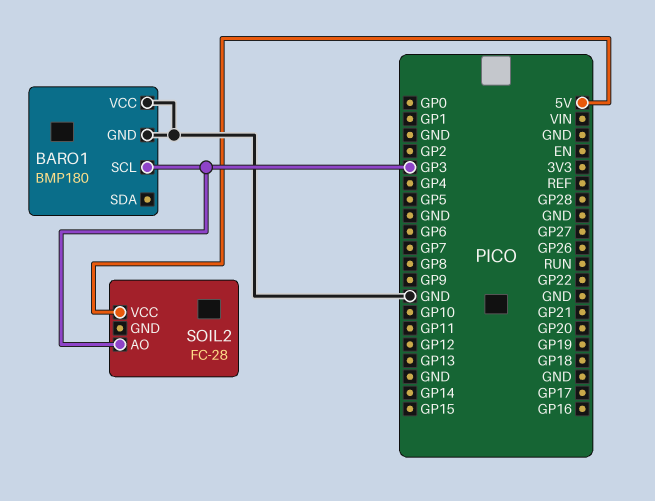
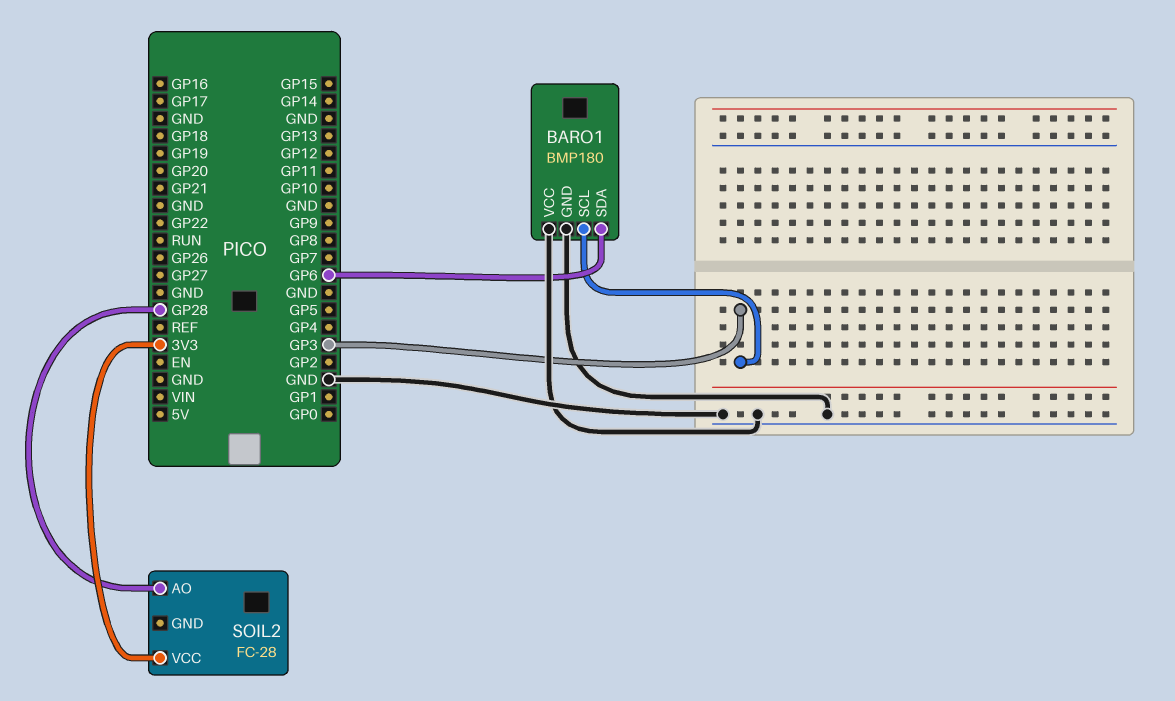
BARO1 pin SDA: none -> GP6
SOIL2 pin AO: GP3 -> GP28
SOIL2 pin VCC: 5V -> 3V3

